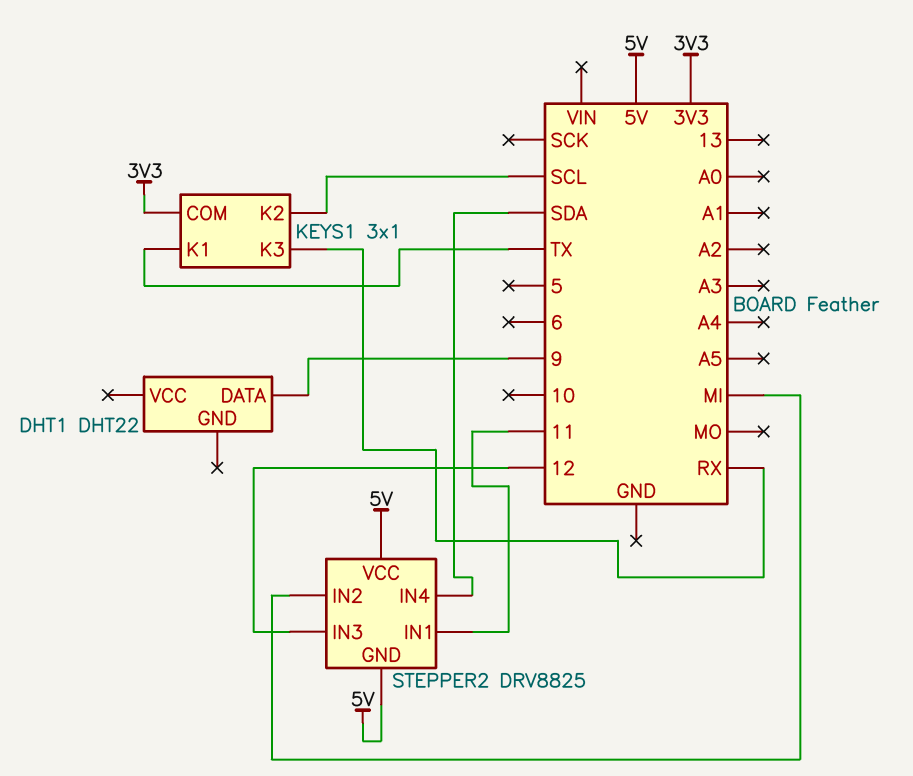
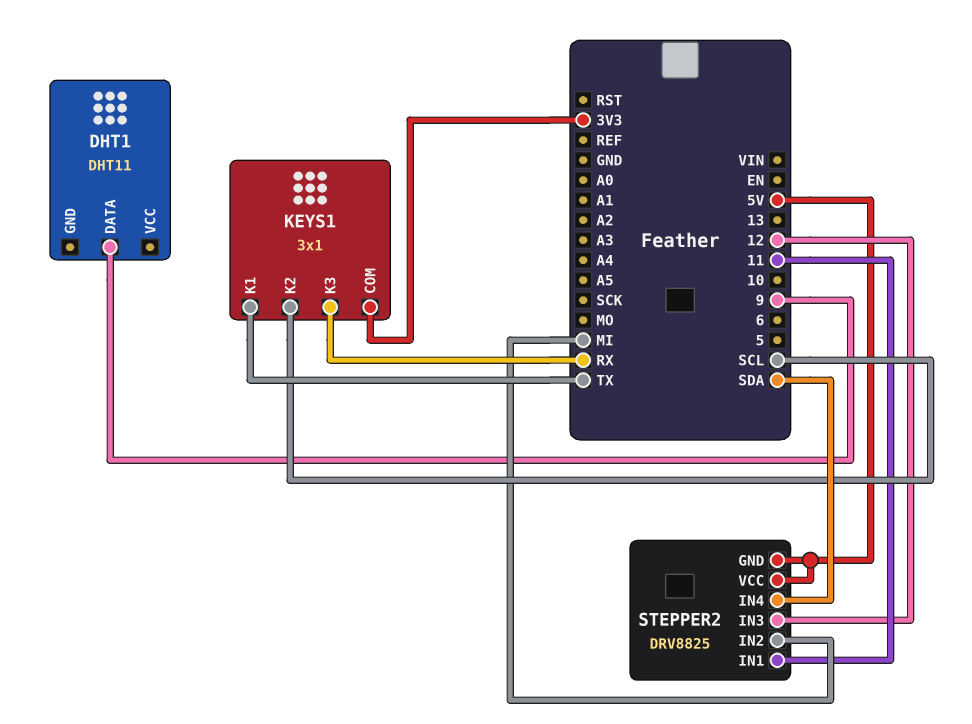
DHT1: DHT22 -> DHT11

